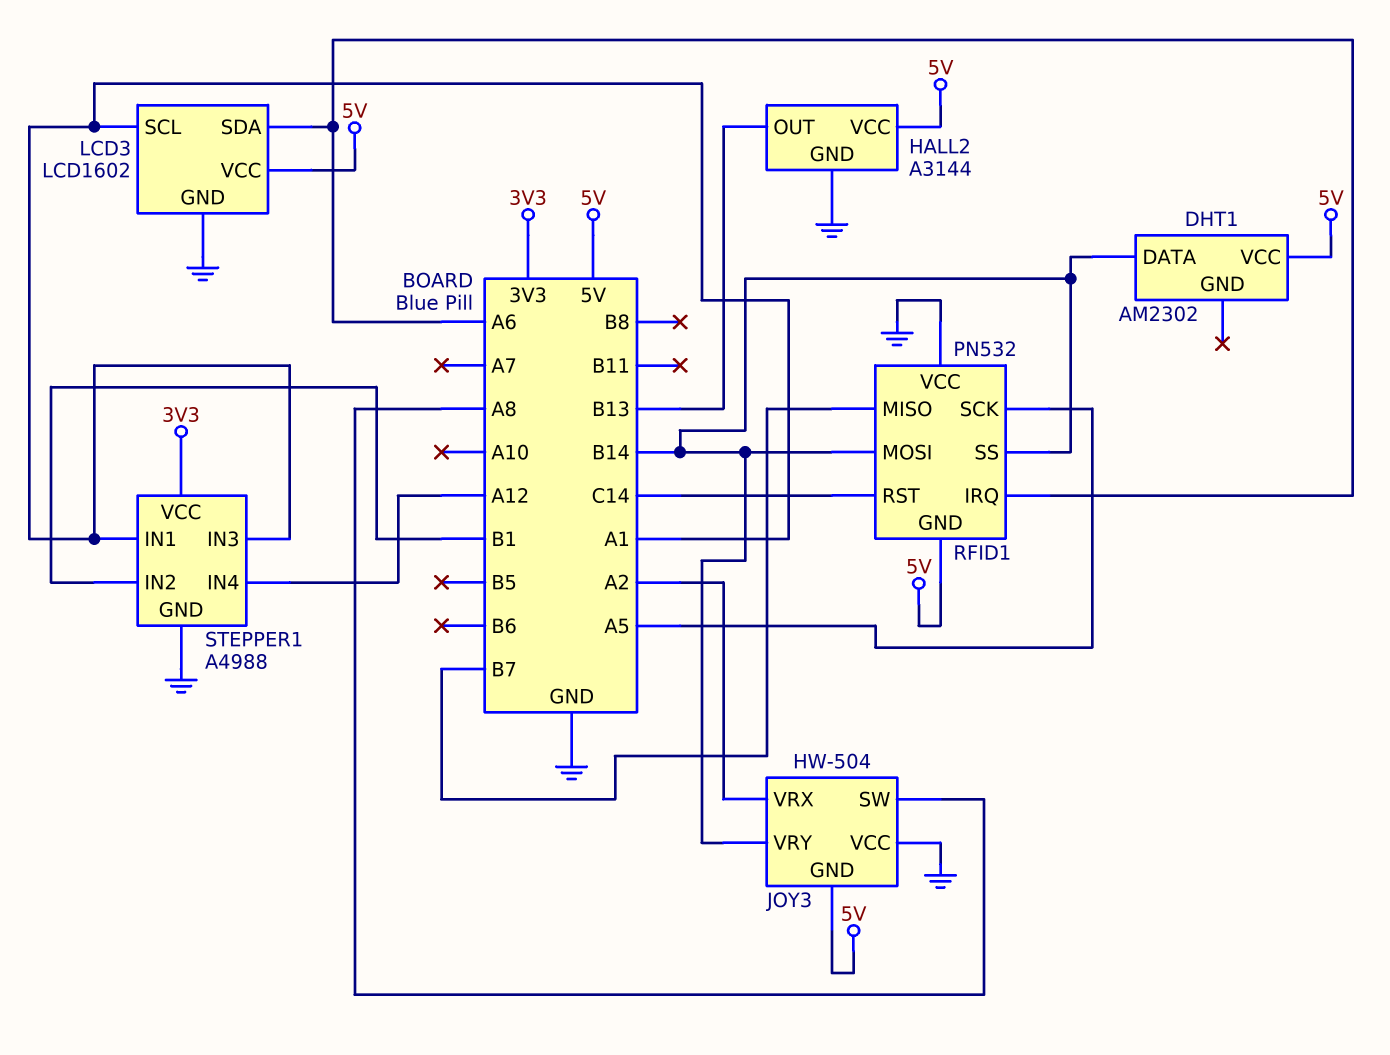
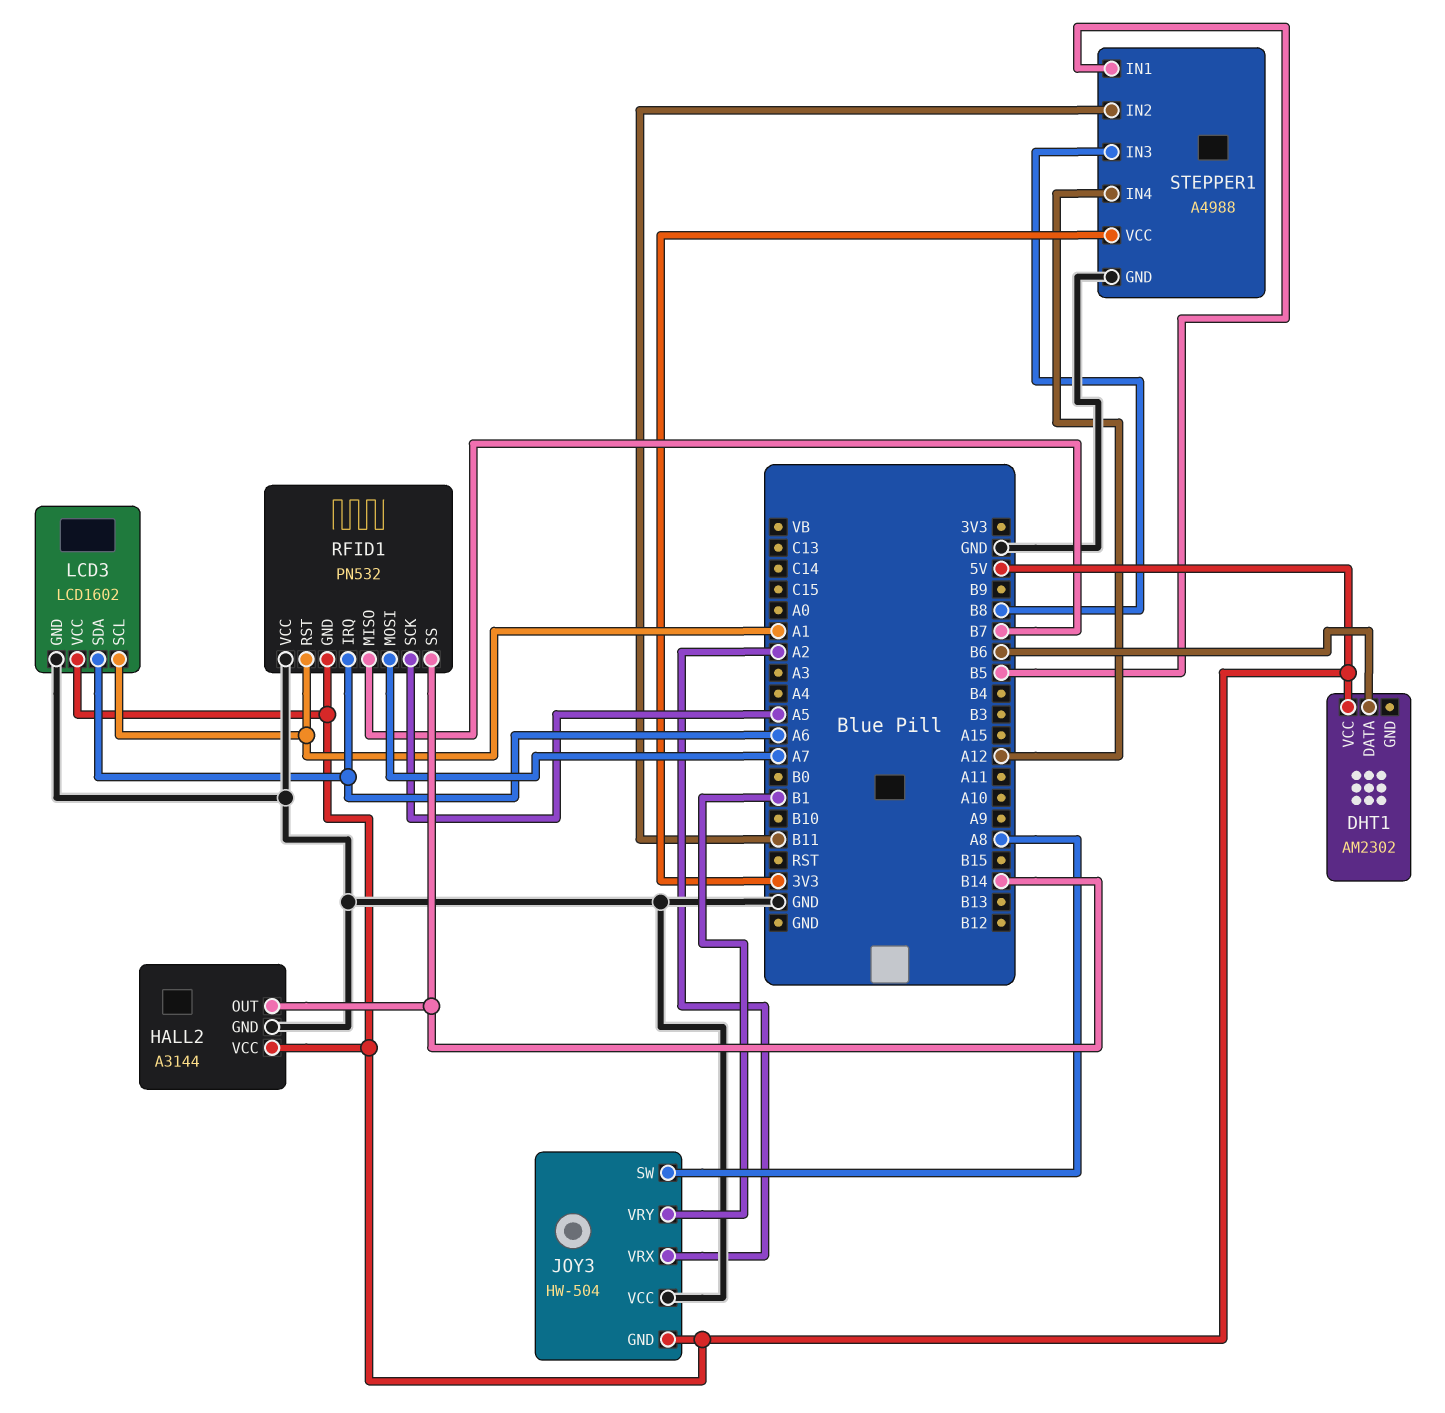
DHT1 pin DATA: B14 -> B6
HALL2 pin OUT: B13 -> B14
JOY3 pin VRY: B14 -> B1
RFID1 pin MOSI: B14 -> A7
RFID1 pin RST: C14 -> A1
STEPPER1 pin IN1: A1 -> B5
STEPPER1 pin IN2: B1 -> B11
STEPPER1 pin IN3: A1 -> B8

